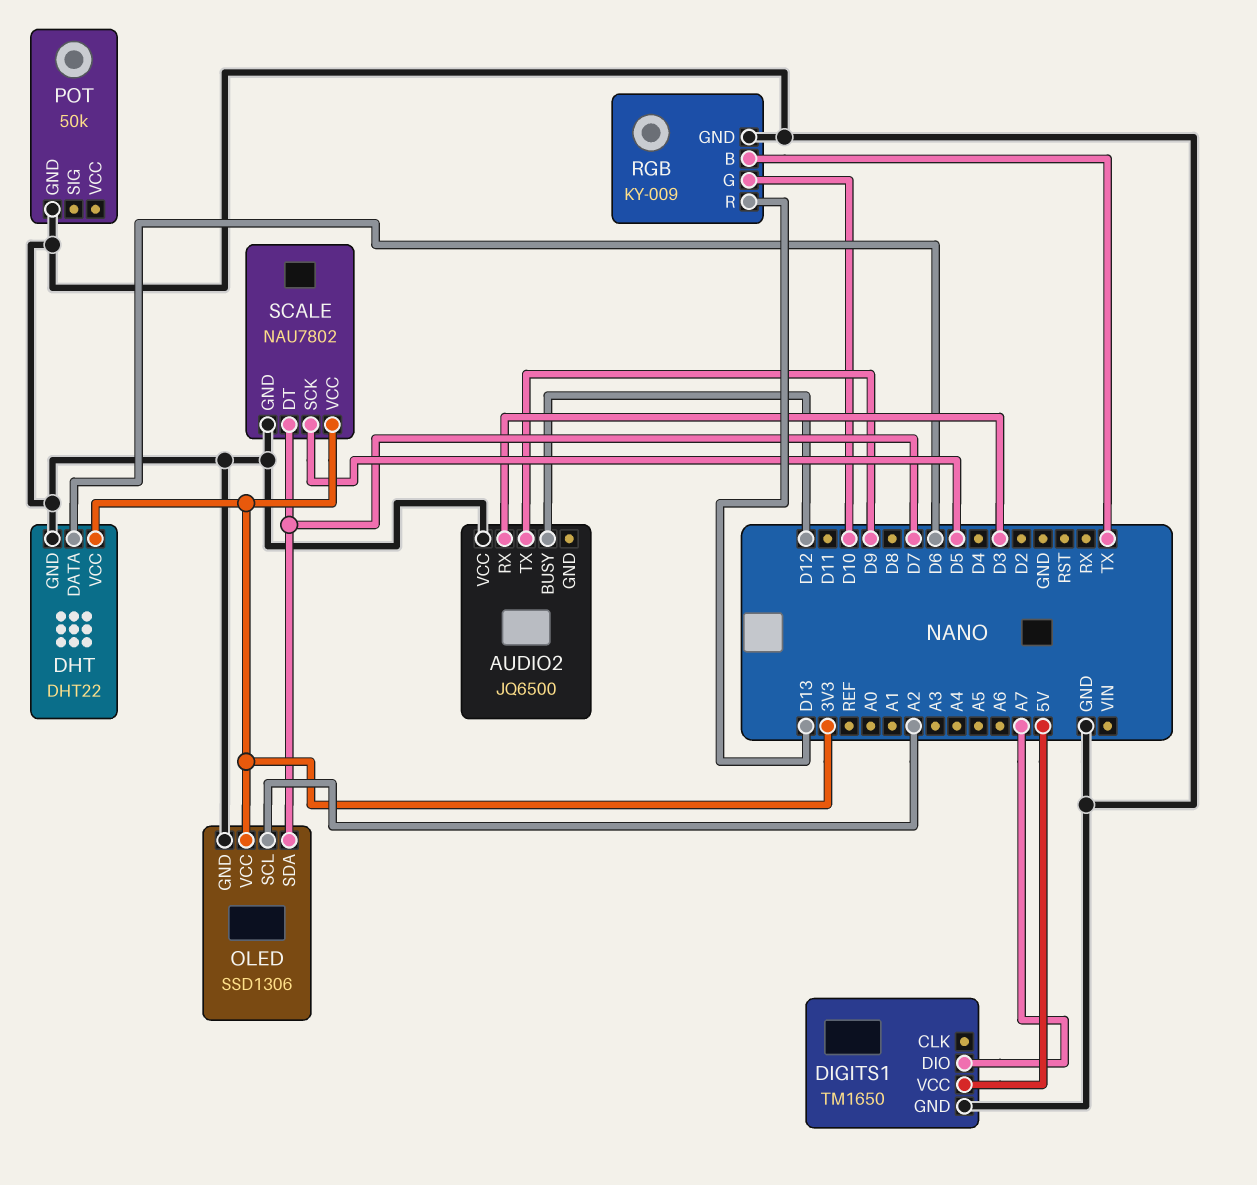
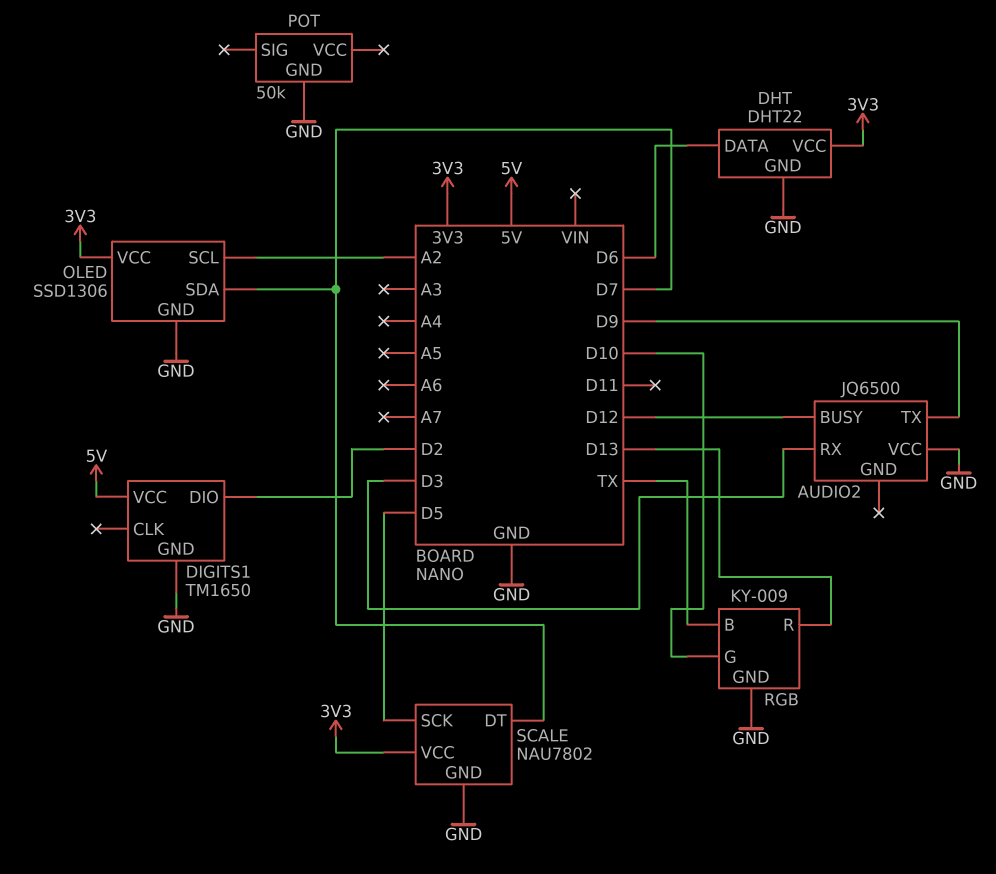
DIGITS1 pin DIO: A7 -> D2

